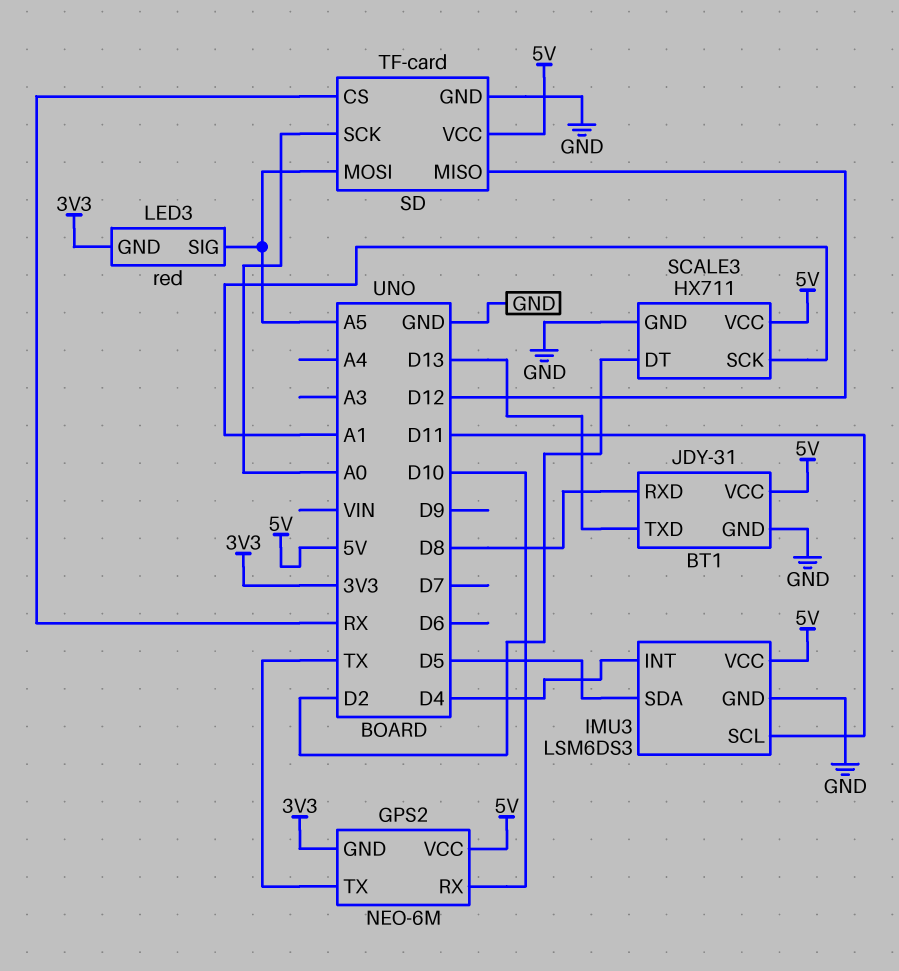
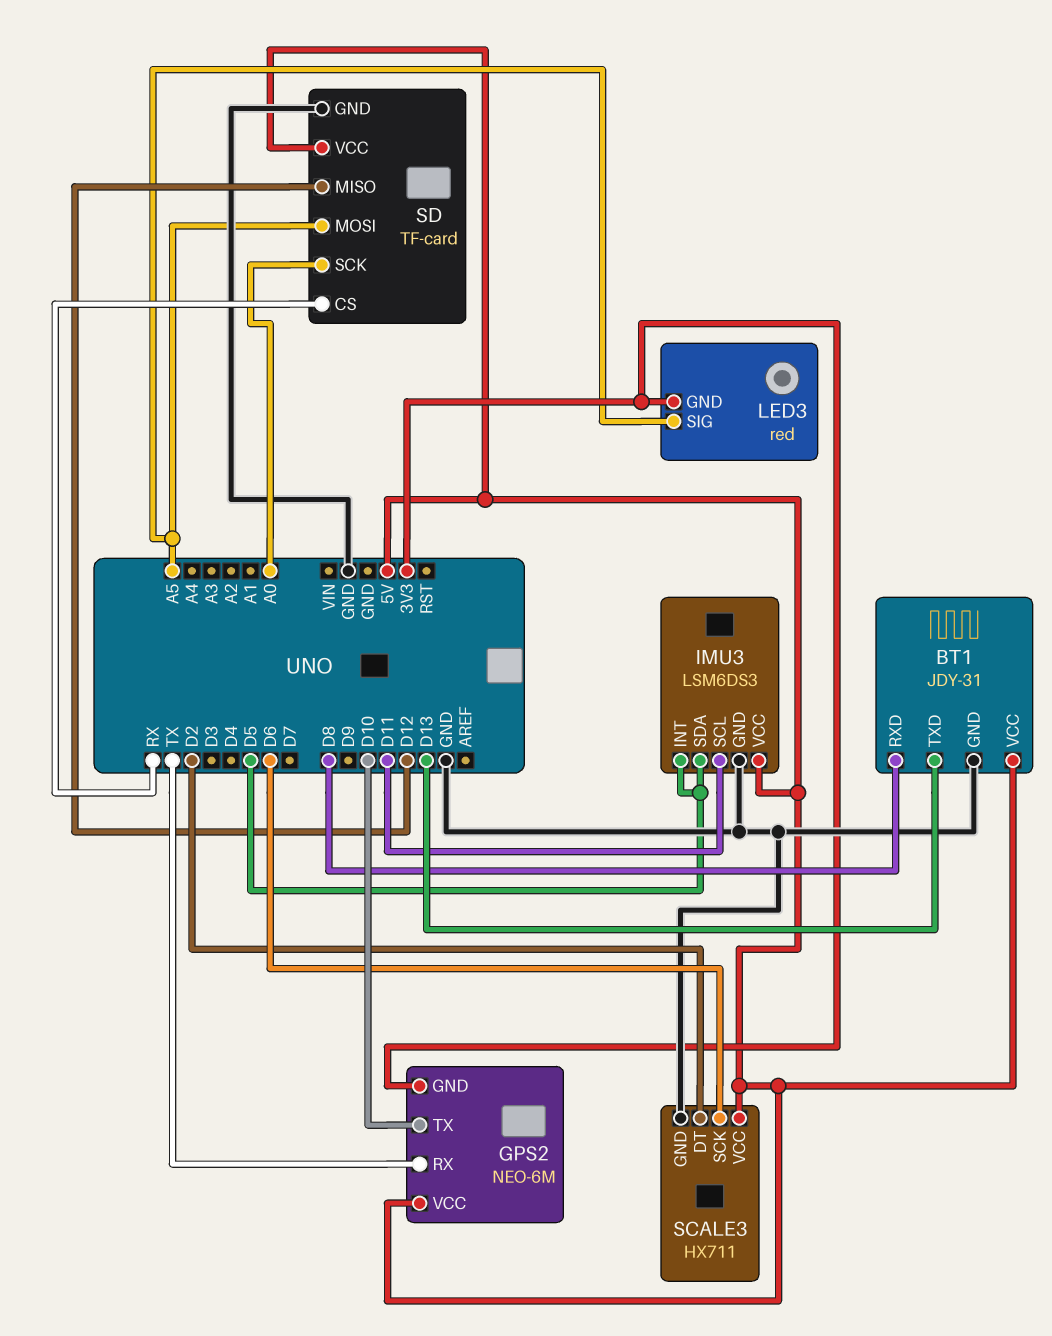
GPS2 pin RX: D10 -> TX
GPS2 pin TX: TX -> D10
IMU3 pin INT: D4 -> D5
SCALE3 pin SCK: A1 -> D6

